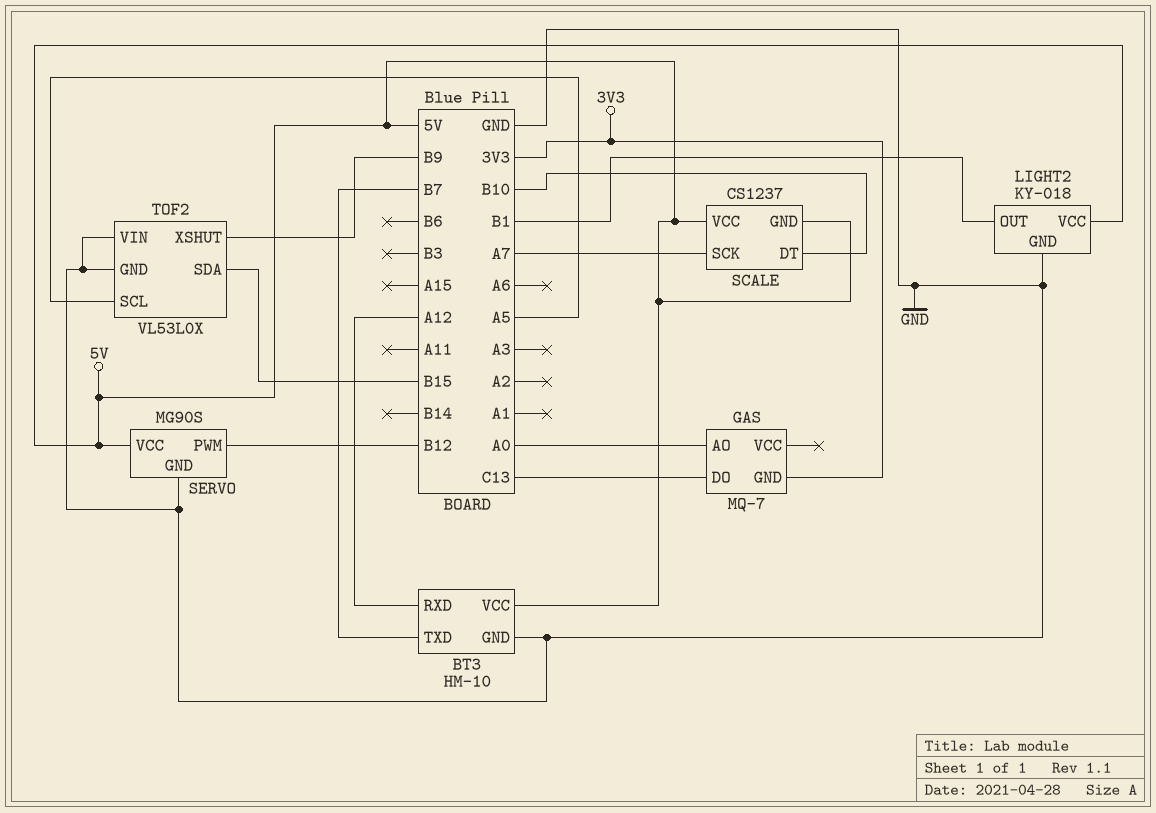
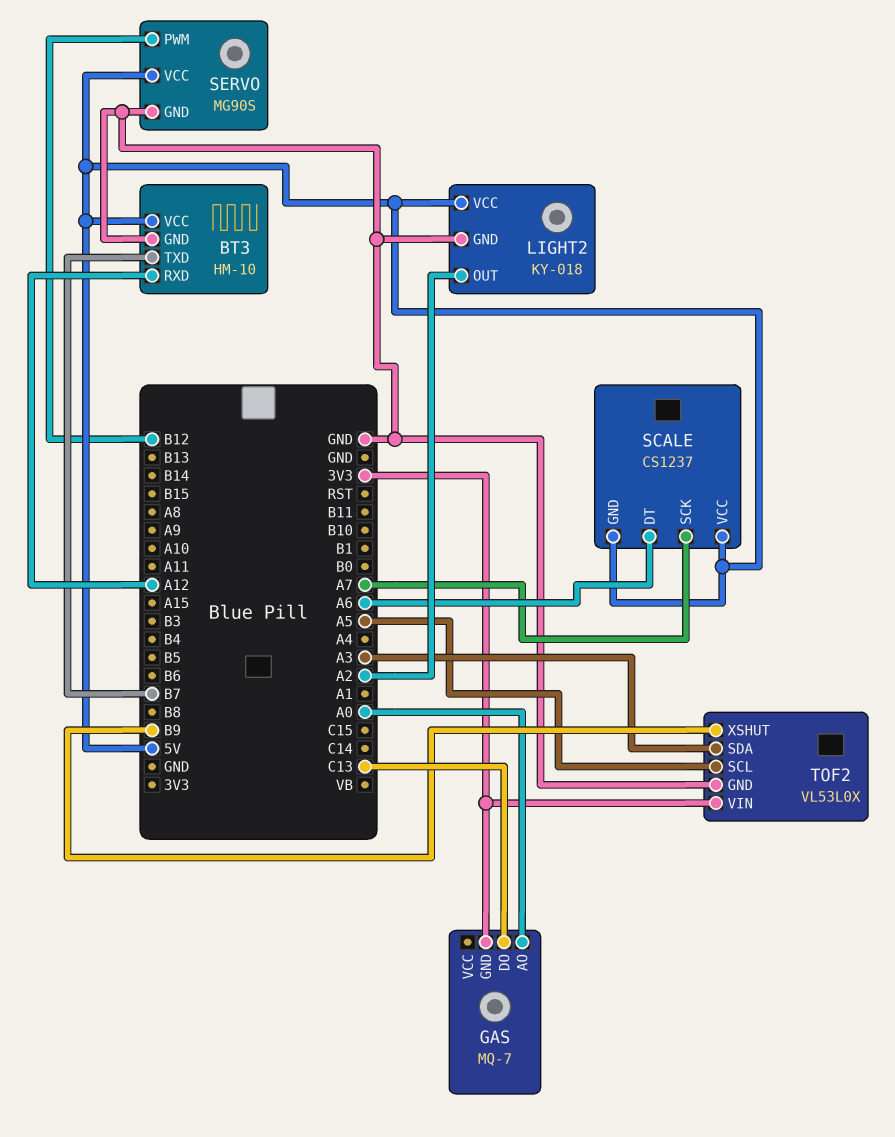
LIGHT2 pin OUT: B1 -> A2
SCALE pin DT: B10 -> A6
TOF2 pin SDA: B15 -> A3
TOF2 pin VIN: GND -> 3V3

